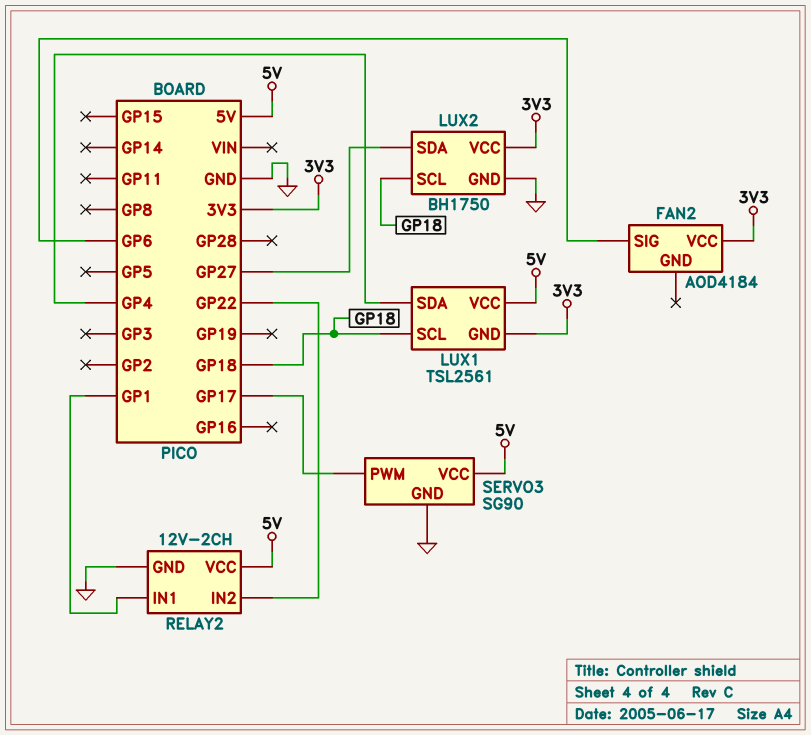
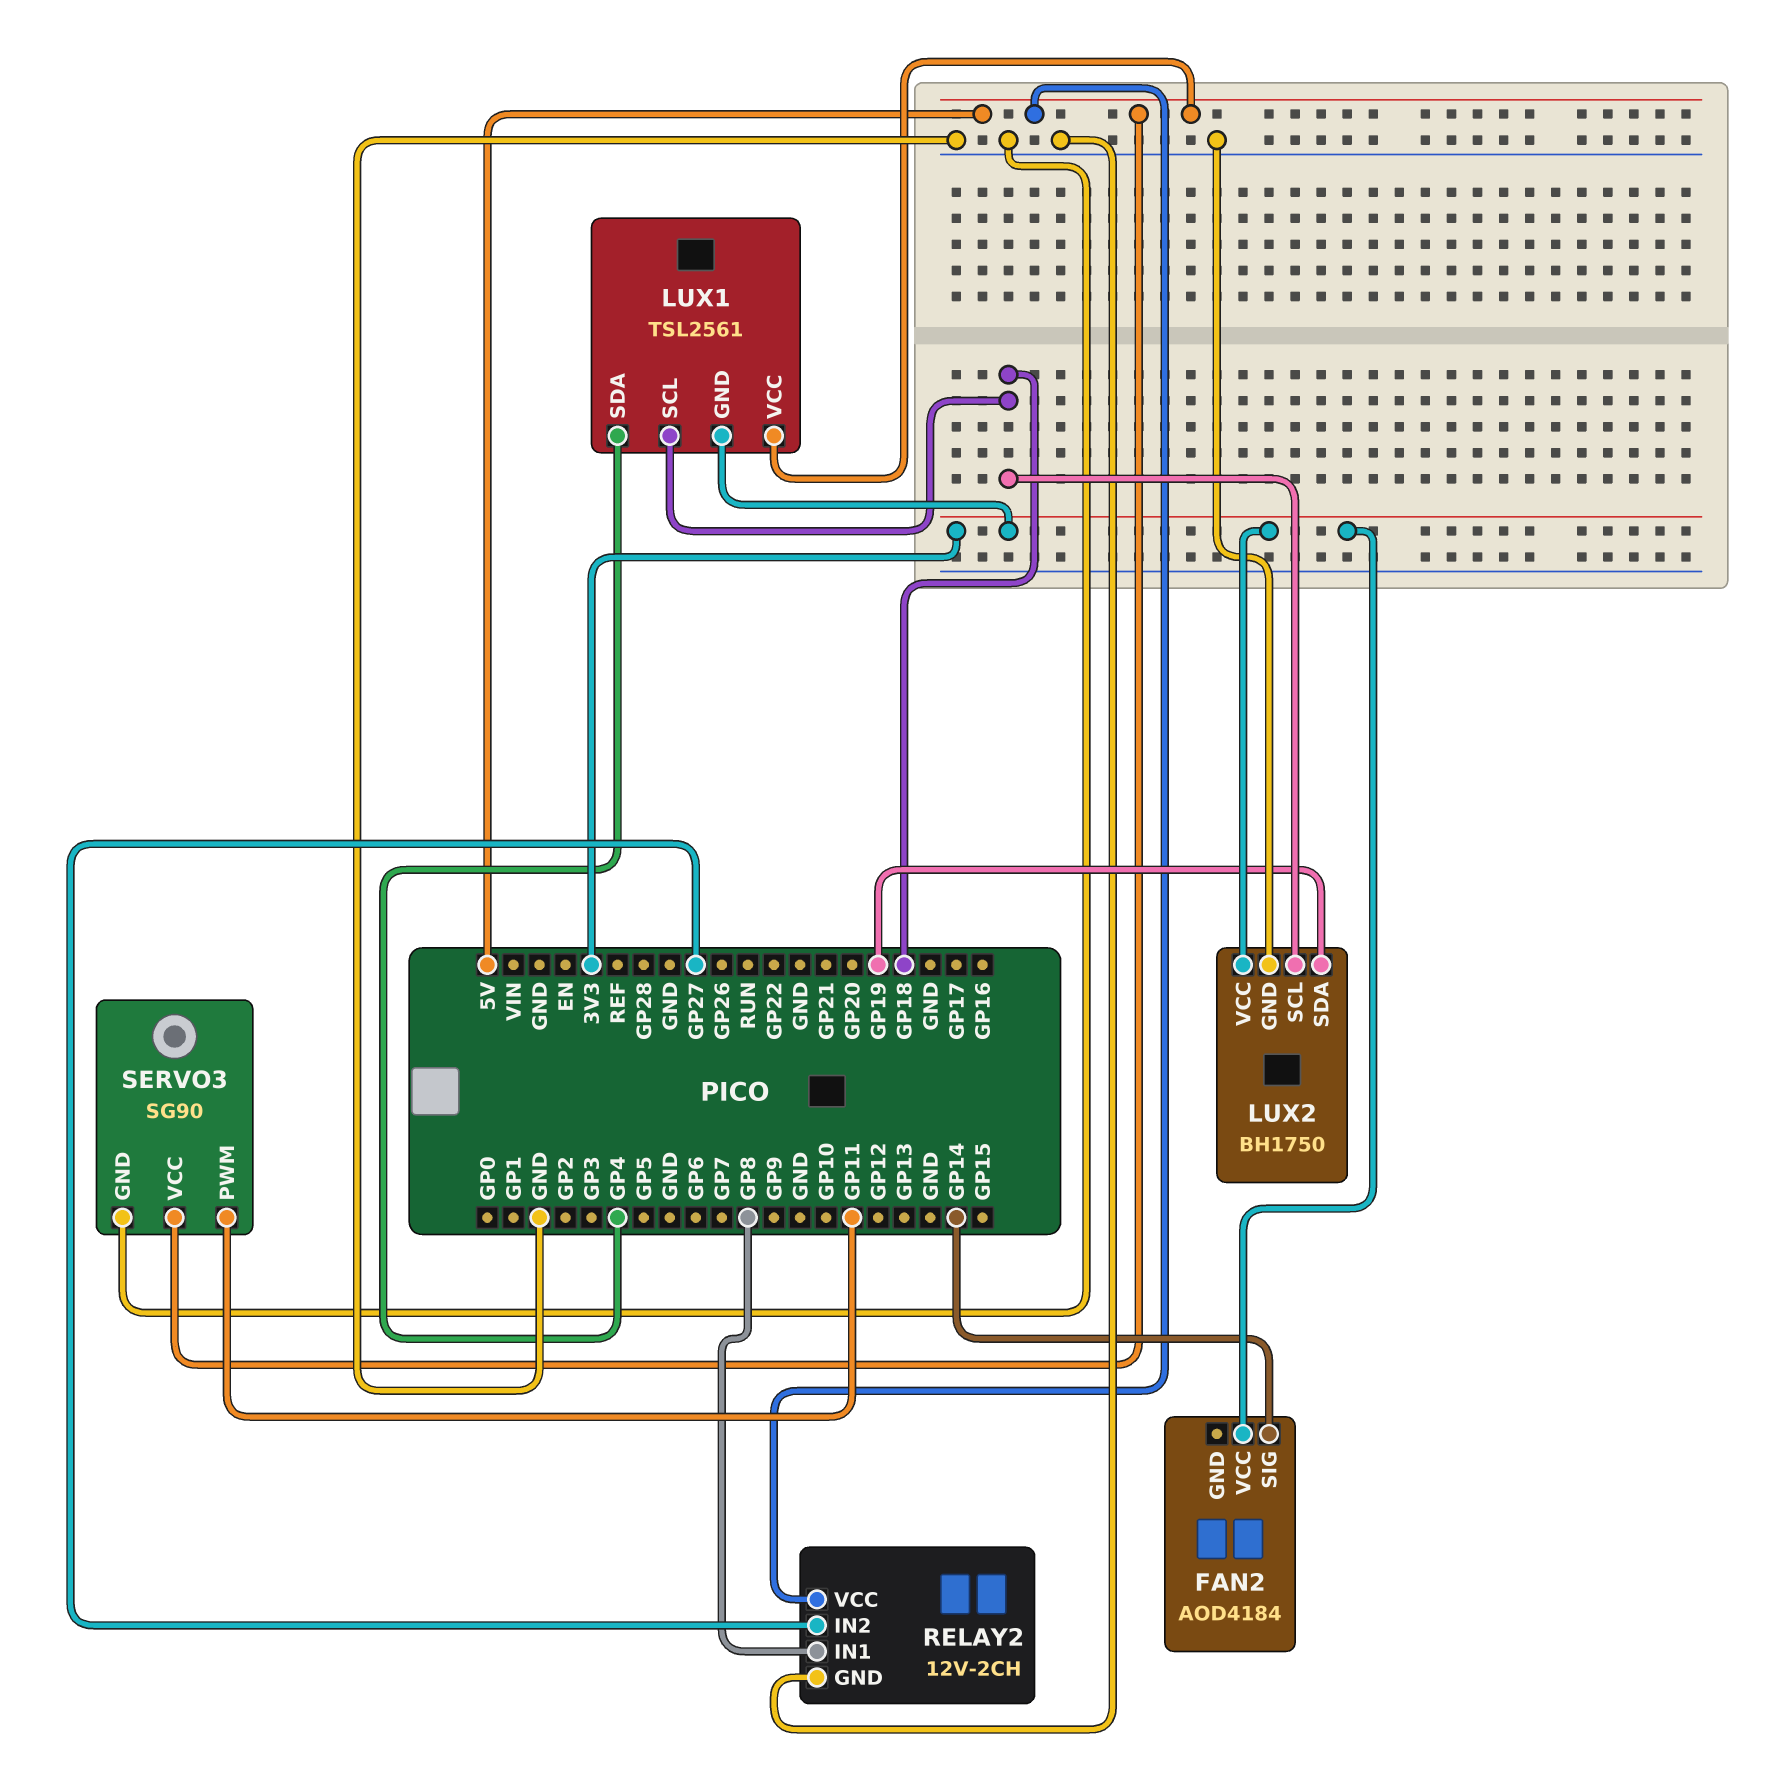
FAN2 pin SIG: GP6 -> GP14
LUX2 pin SDA: GP27 -> GP19
RELAY2 pin IN1: GP1 -> GP8
RELAY2 pin IN2: GP22 -> GP27
SERVO3 pin PWM: GP17 -> GP11

